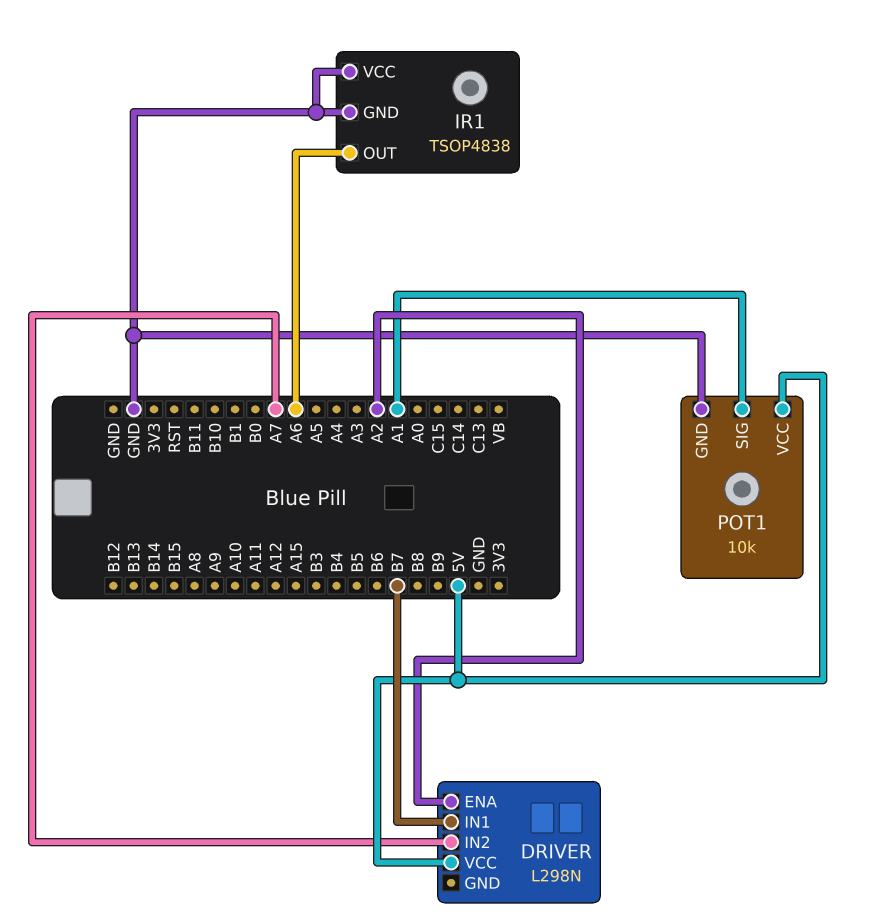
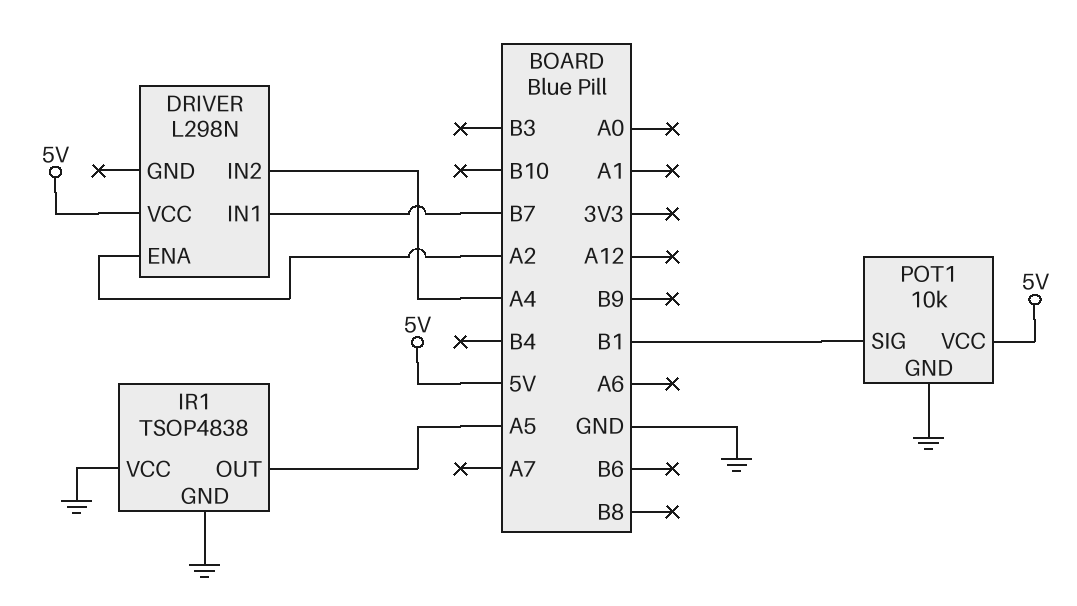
DRIVER pin IN2: A7 -> A4
IR1 pin OUT: A6 -> A5
POT1 pin SIG: A1 -> B1

